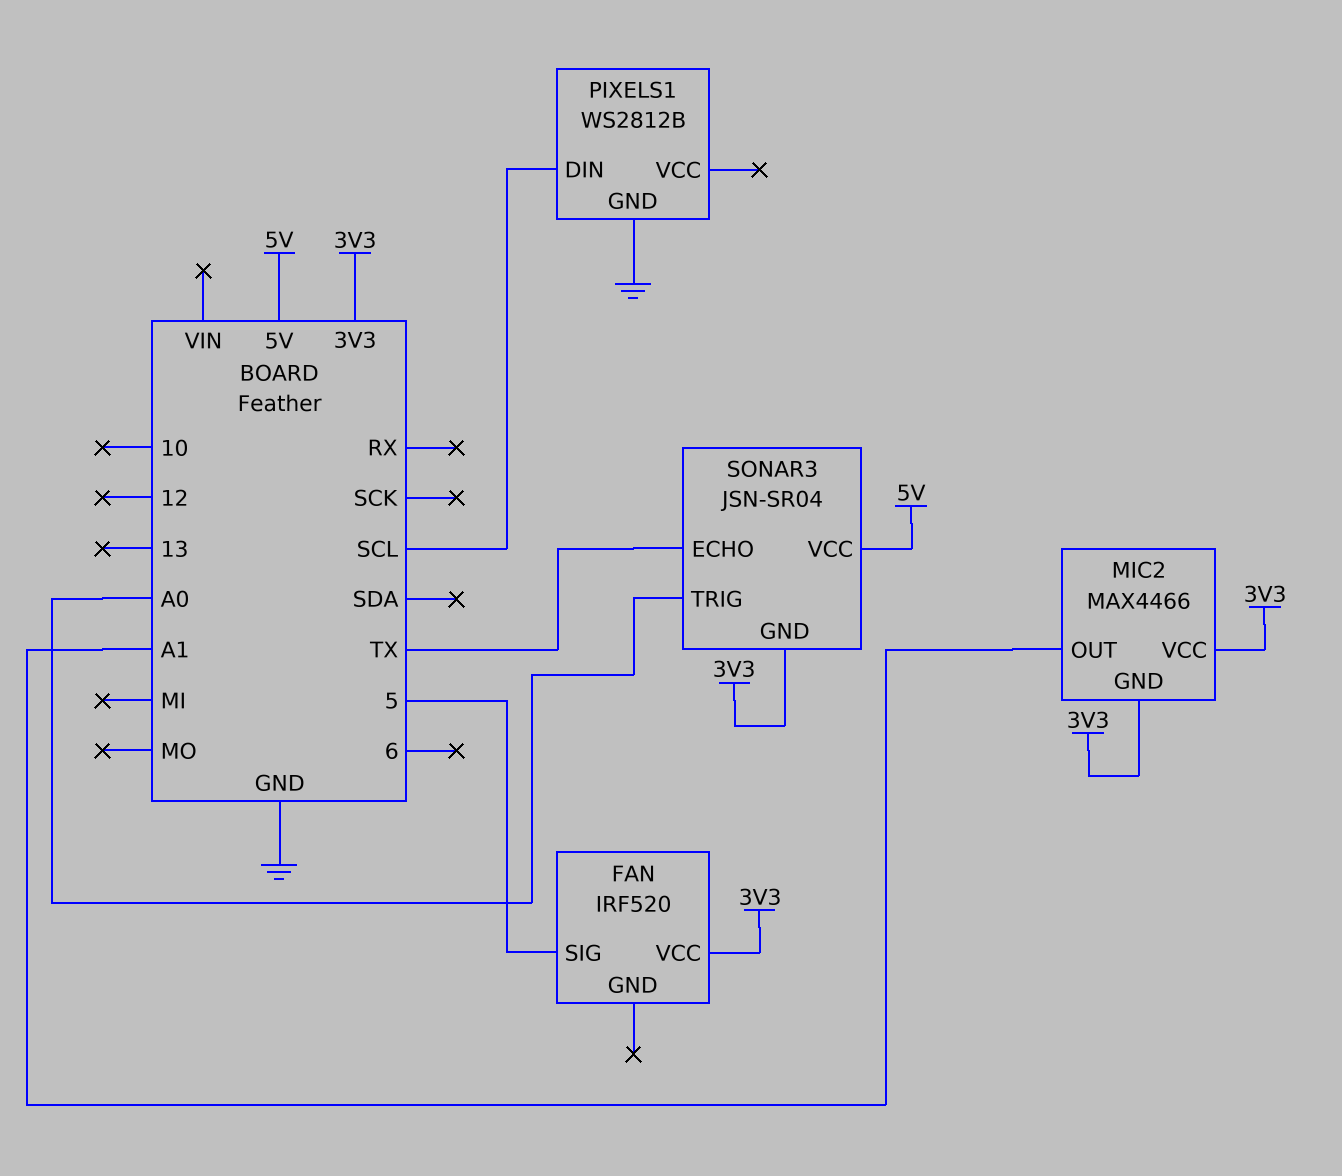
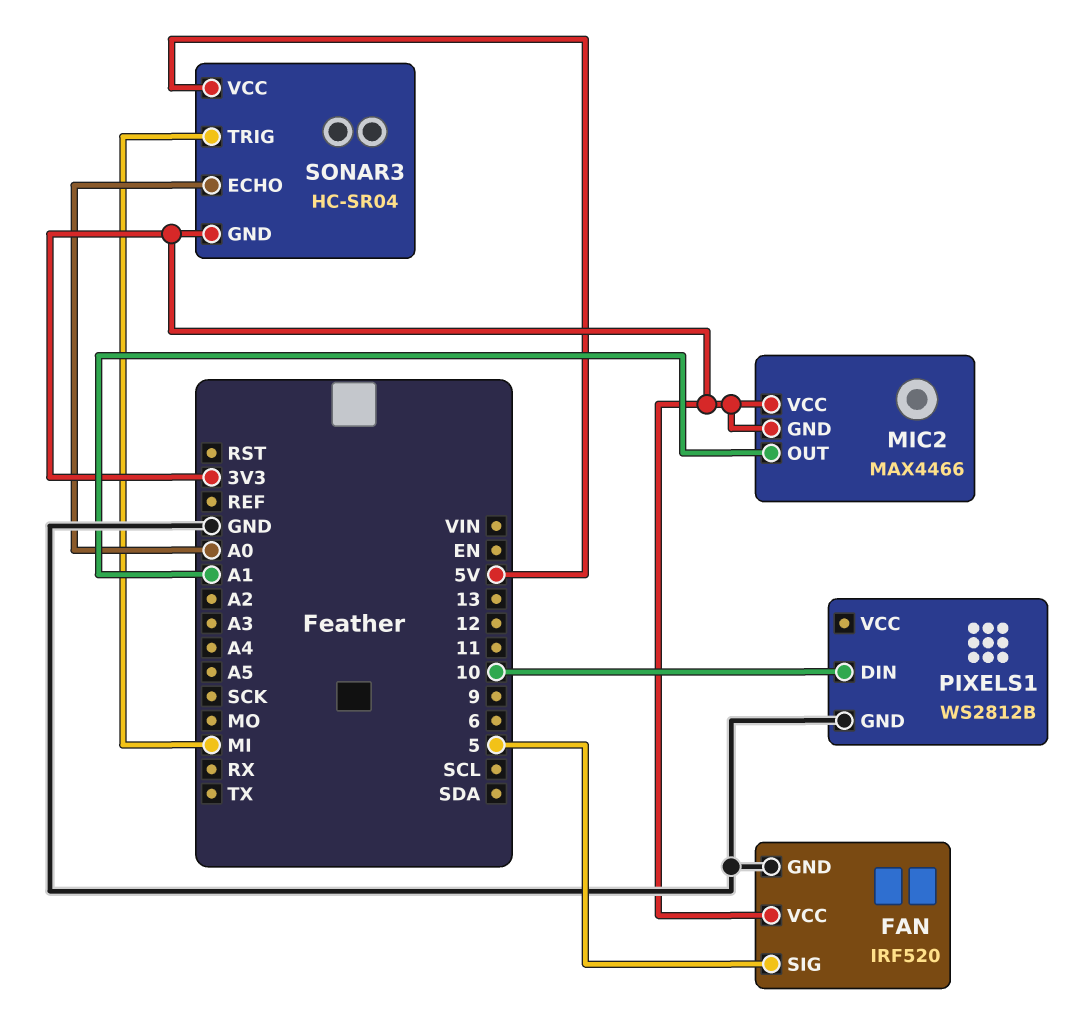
FAN pin GND: none -> GND
PIXELS1 pin DIN: SCL -> 10
SONAR3: JSN-SR04 -> HC-SR04
SONAR3 pin ECHO: TX -> A0
SONAR3 pin TRIG: A0 -> MI

